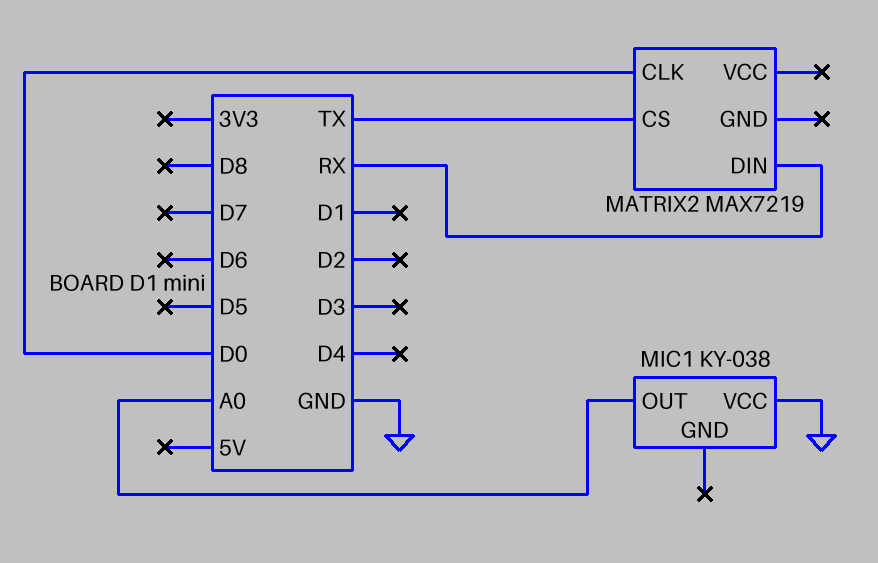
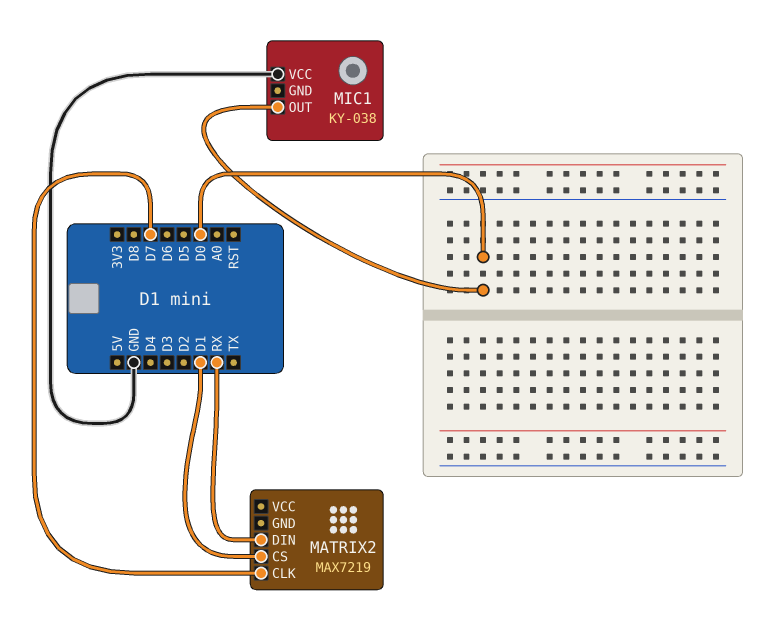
MATRIX2 pin CLK: D0 -> D7
MATRIX2 pin CS: TX -> D1
MIC1 pin OUT: A0 -> D0

